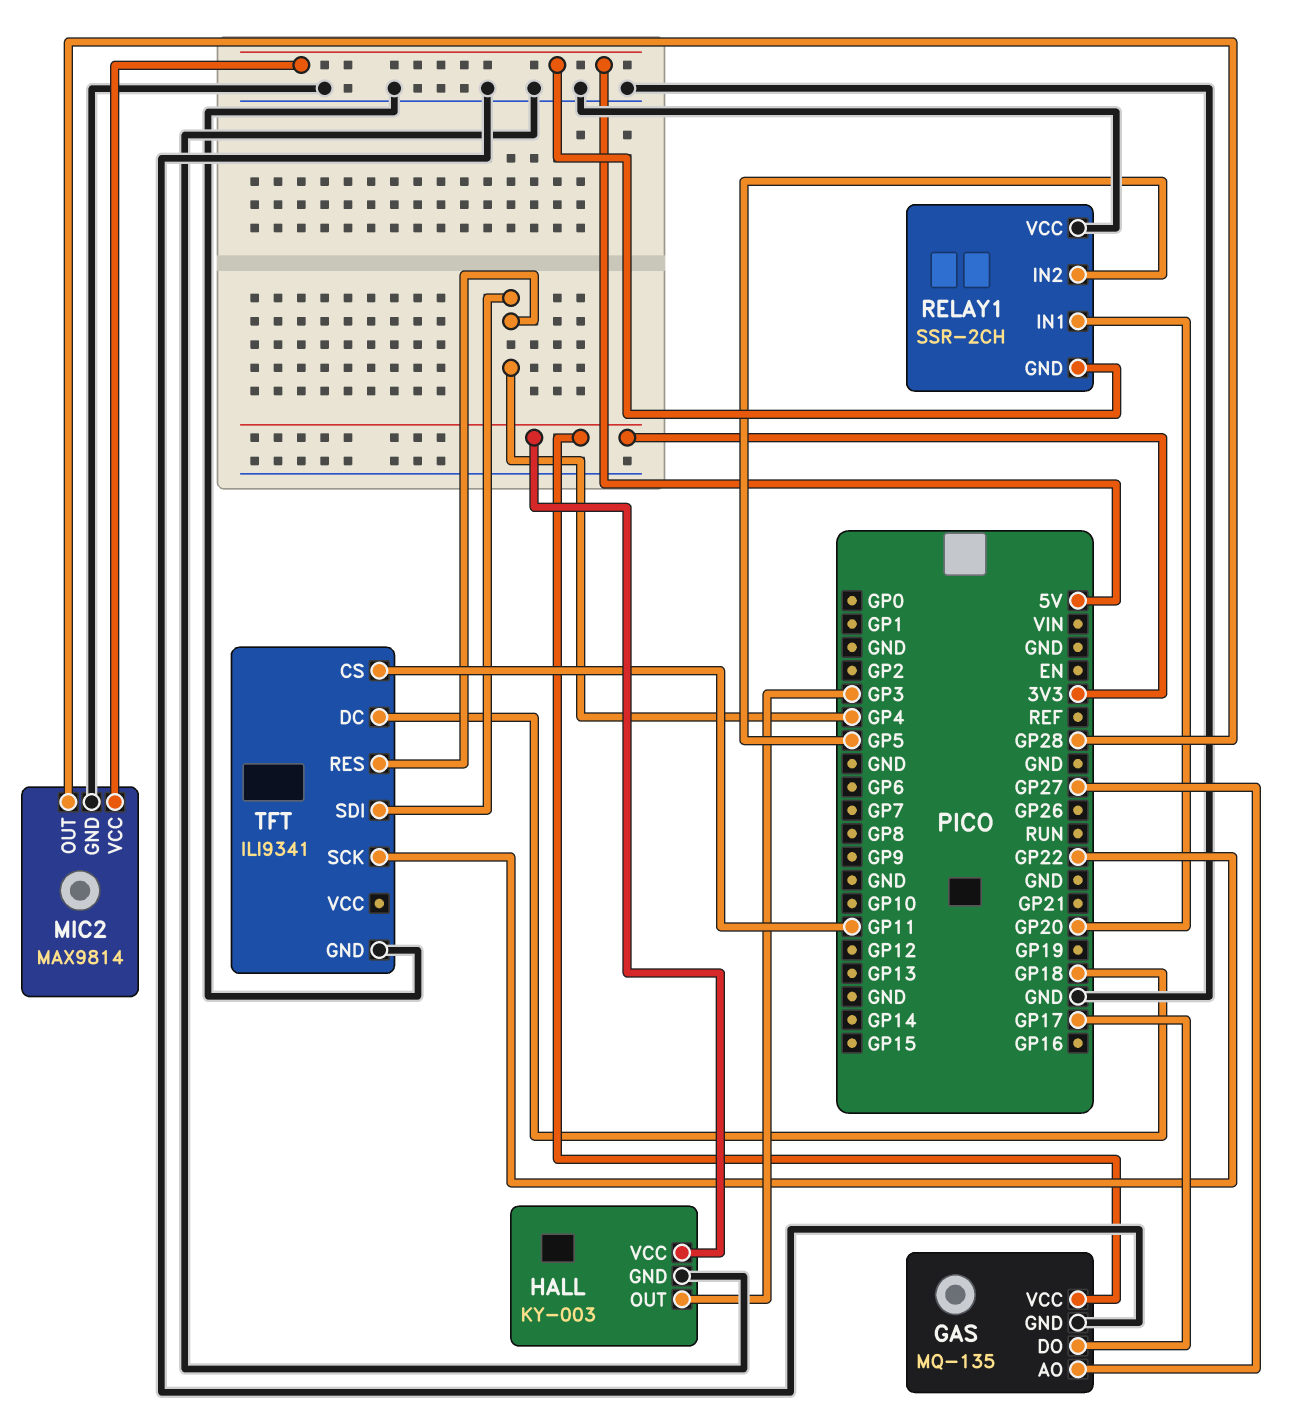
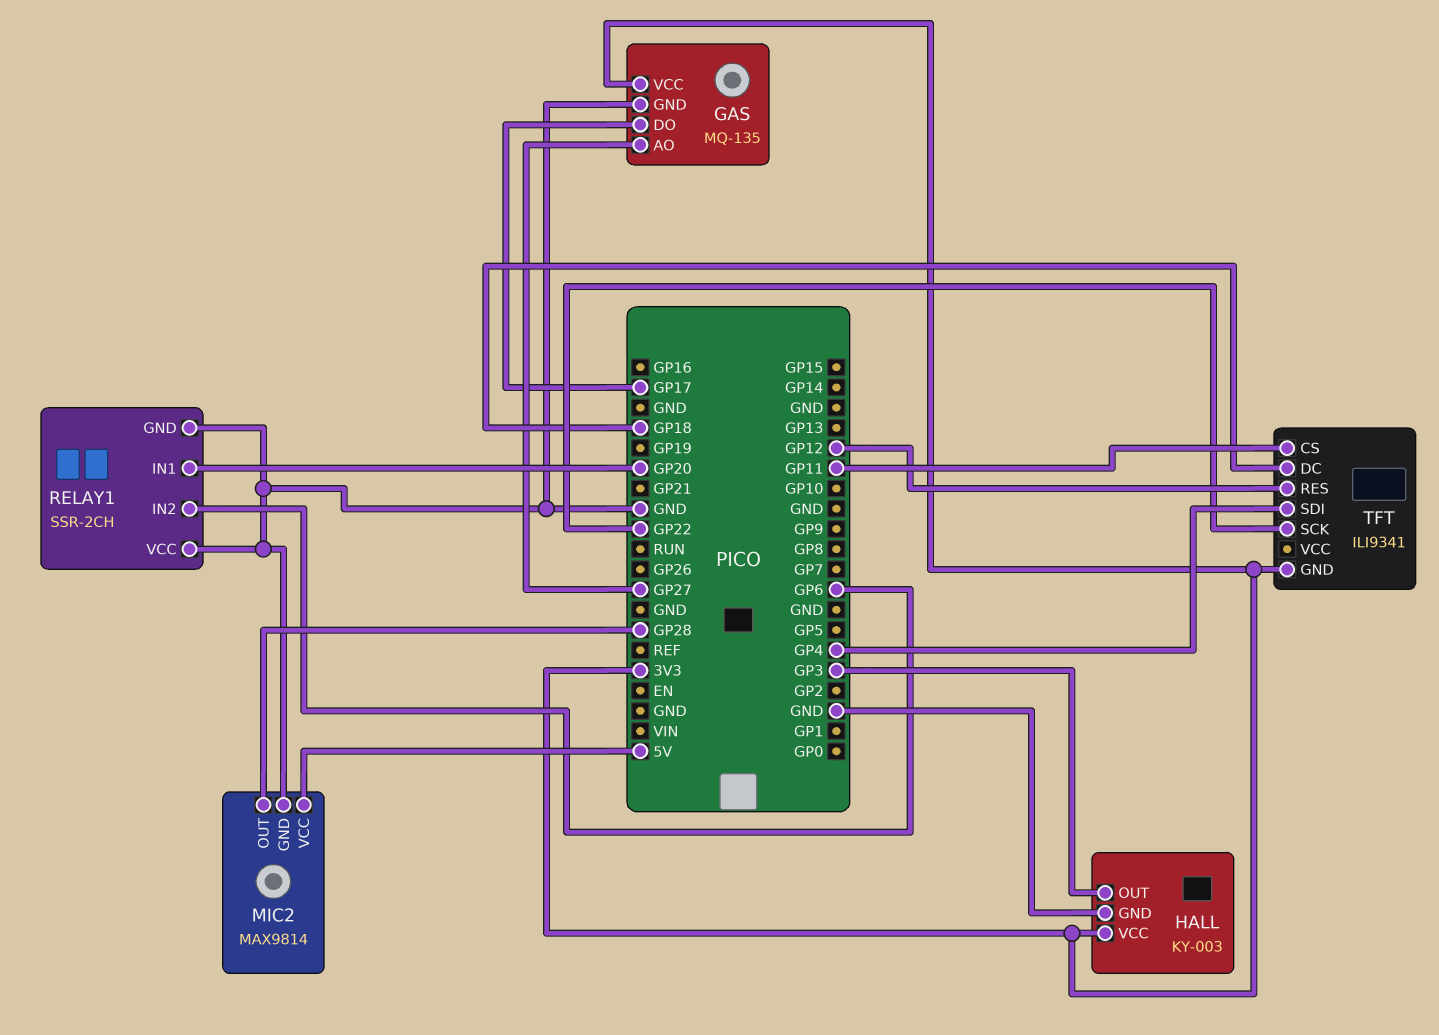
RELAY1 pin GND: 5V -> GND
RELAY1 pin IN2: GP5 -> GP6
TFT pin GND: GND -> 3V3
TFT pin RES: GP4 -> GP12

